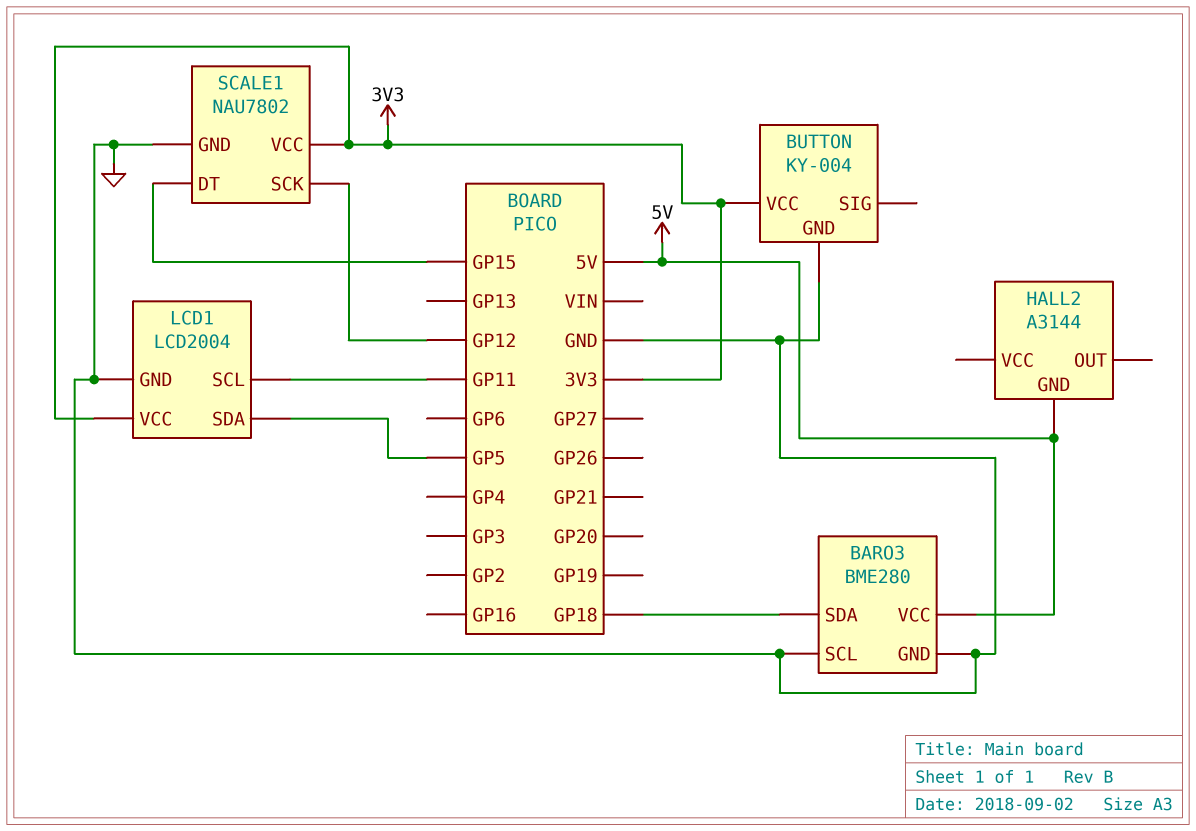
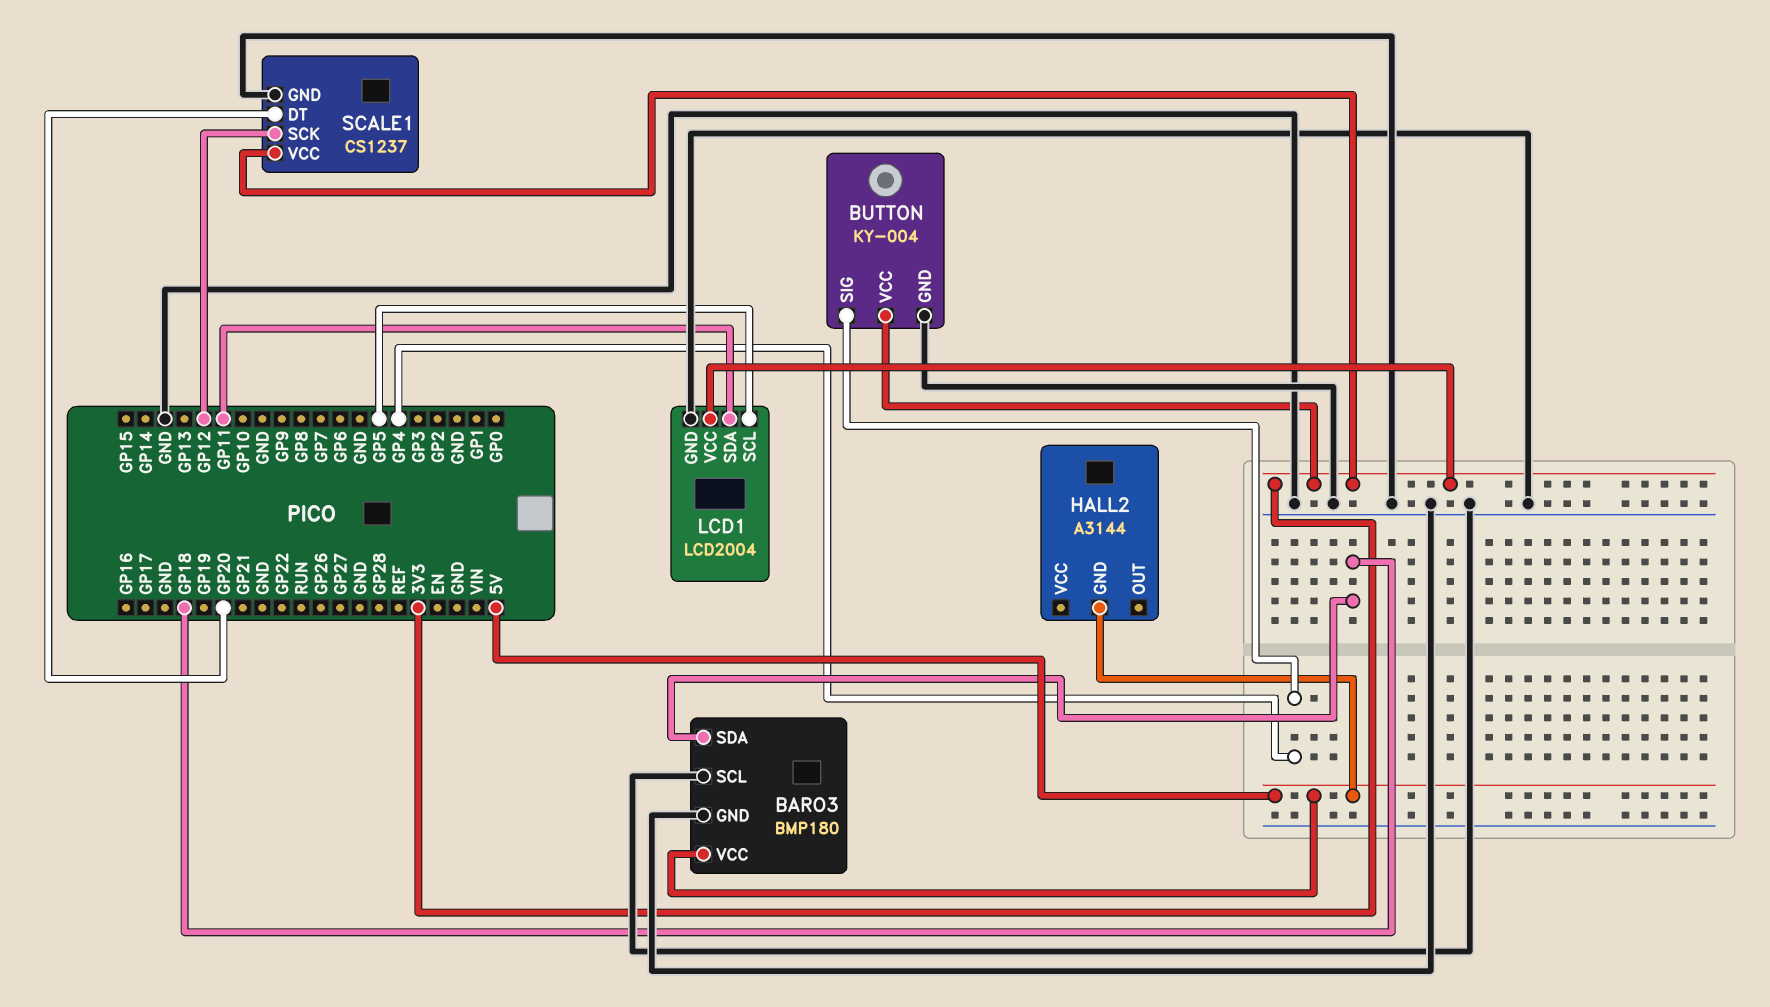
BARO3: BME280 -> BMP180
BUTTON pin SIG: none -> GP4
LCD1 pin SCL: GP11 -> GP5
LCD1 pin SDA: GP5 -> GP11
SCALE1: NAU7802 -> CS1237
SCALE1 pin DT: GP15 -> GP20

